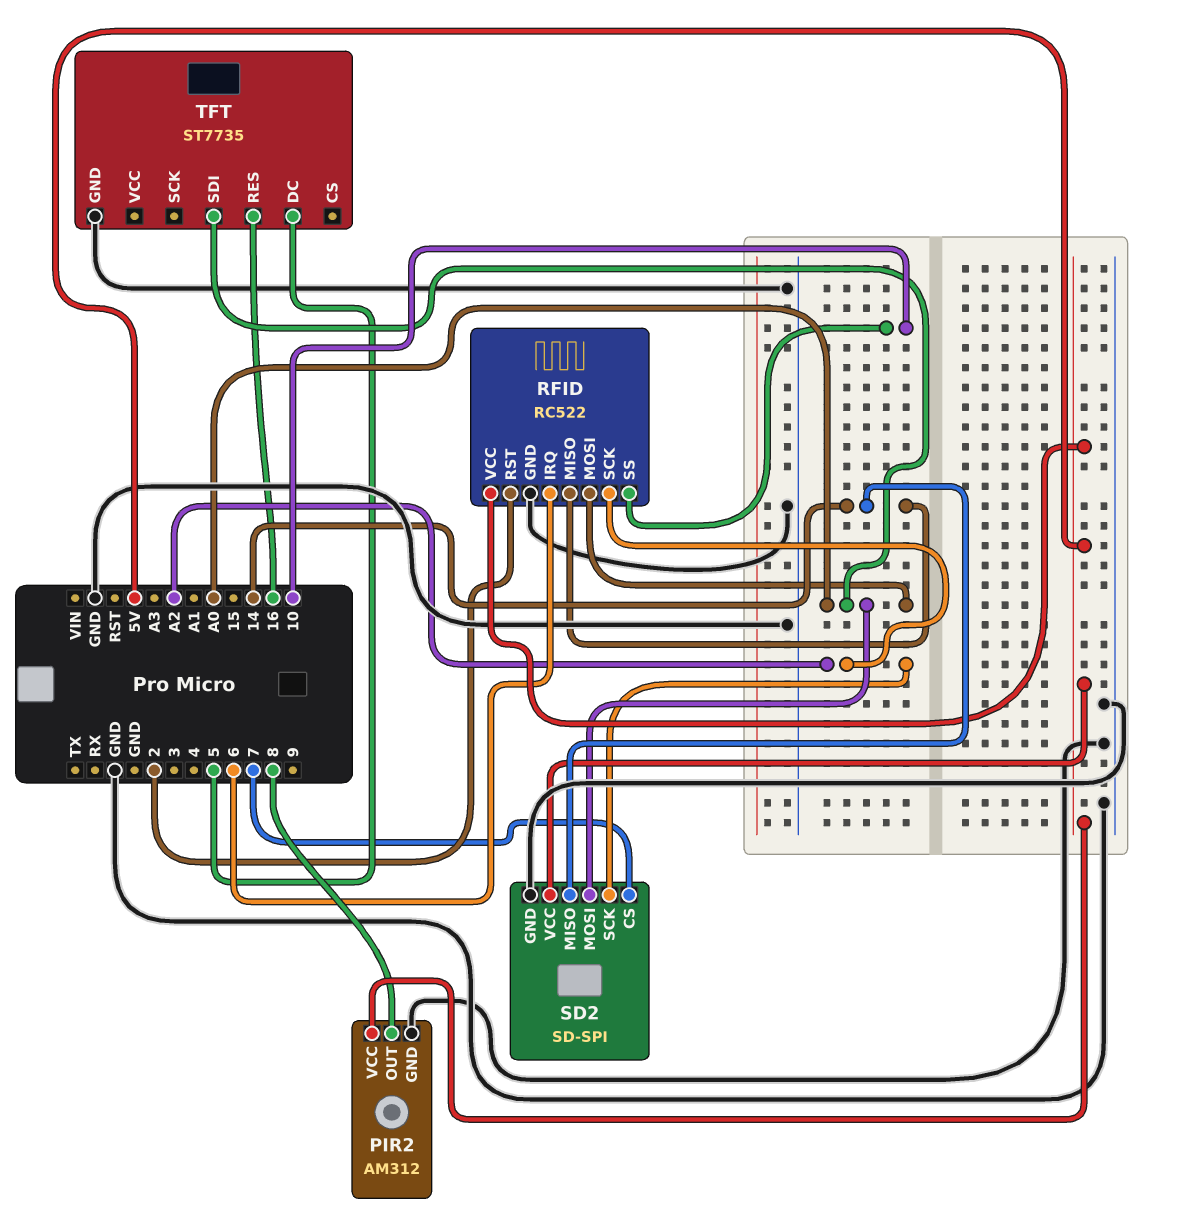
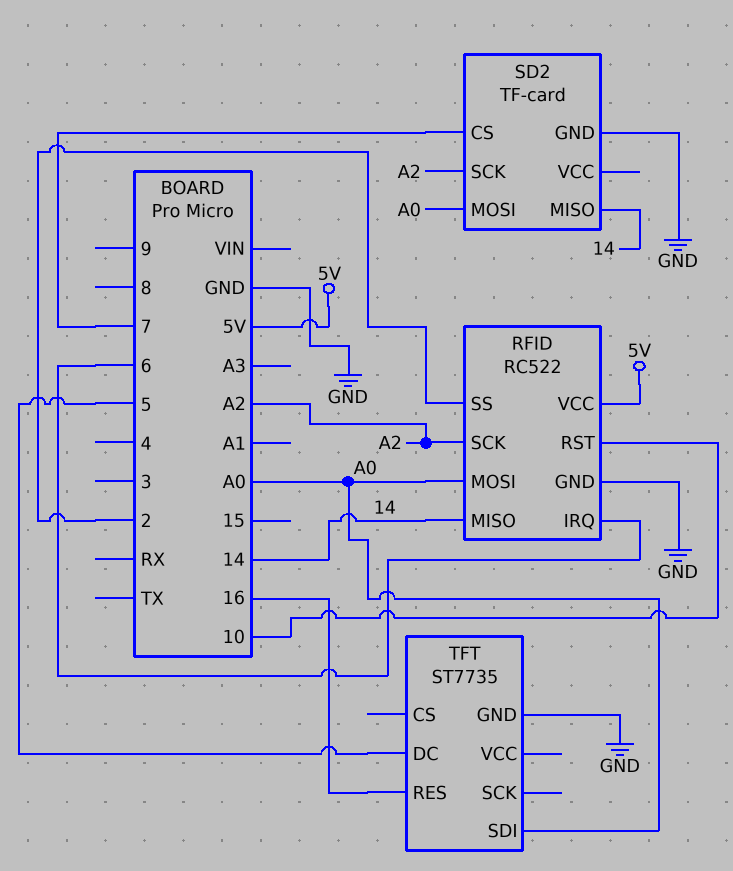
PIR2: AM312 -> none
PIR2 pin GND: GND -> none
PIR2 pin OUT: 8 -> none
PIR2 pin VCC: 5V -> none
RFID pin RST: 2 -> 10
RFID pin SS: 10 -> 2
SD2: SD-SPI -> TF-card
SD2 pin VCC: 5V -> none

